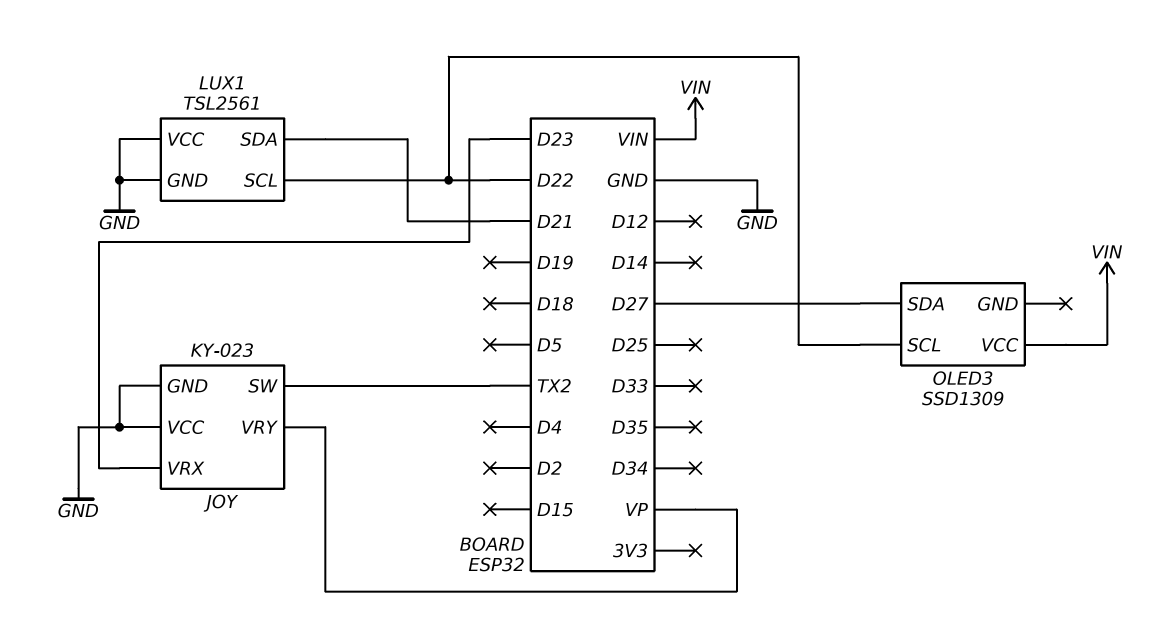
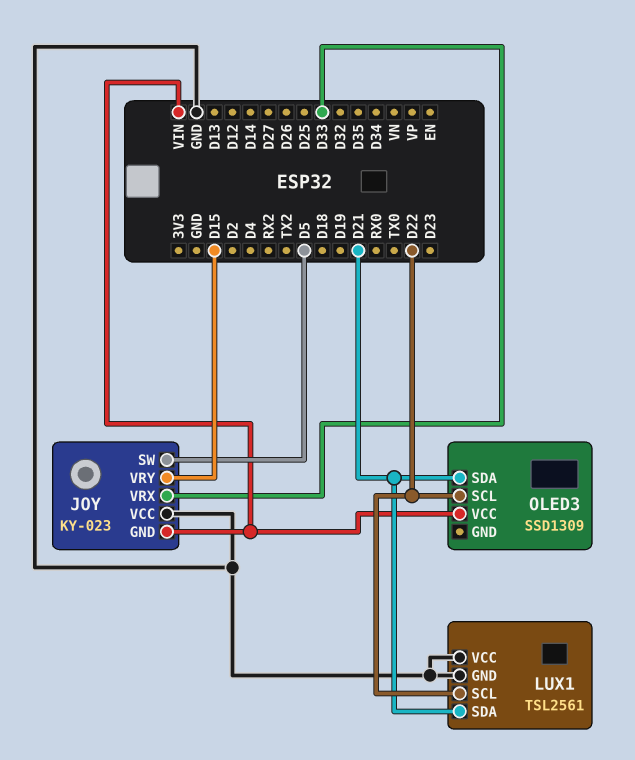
JOY pin GND: GND -> VIN
JOY pin SW: TX2 -> D5
JOY pin VRX: D23 -> D33
JOY pin VRY: VP -> D15
OLED3 pin SDA: D27 -> D21

